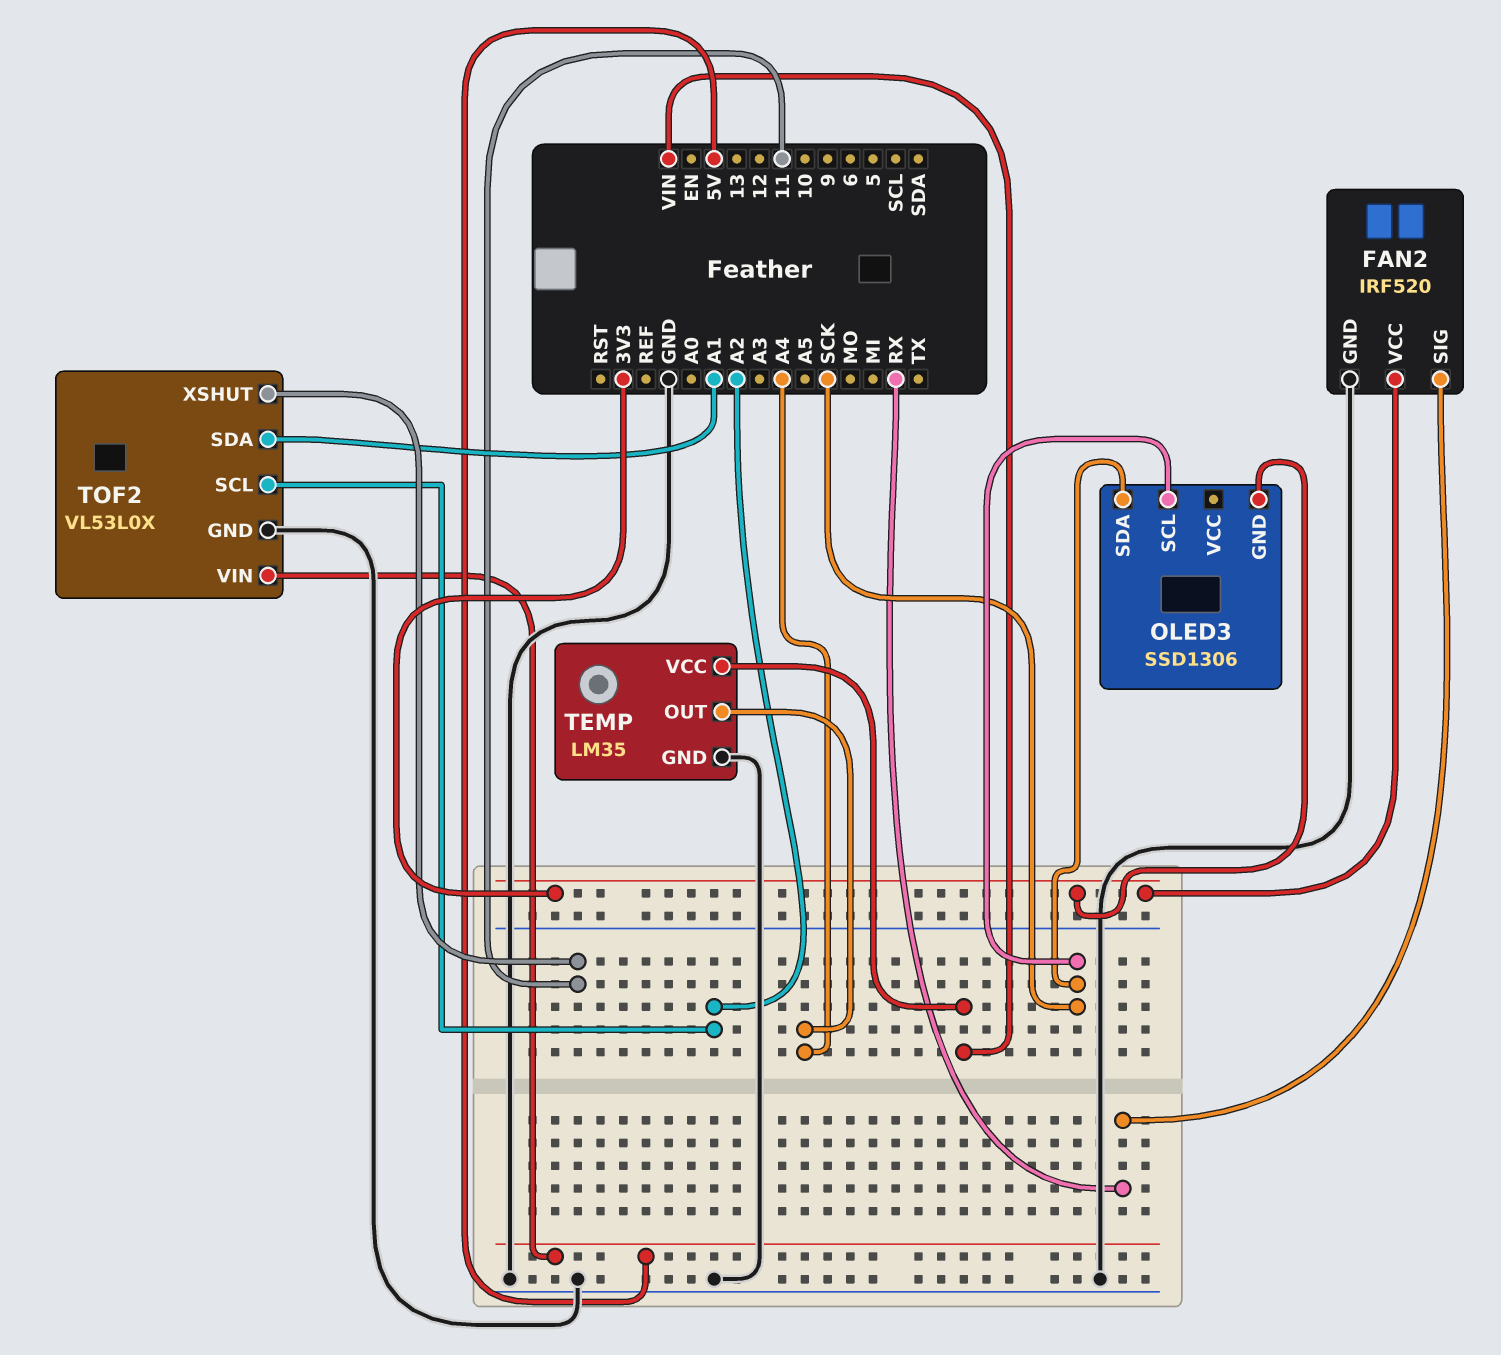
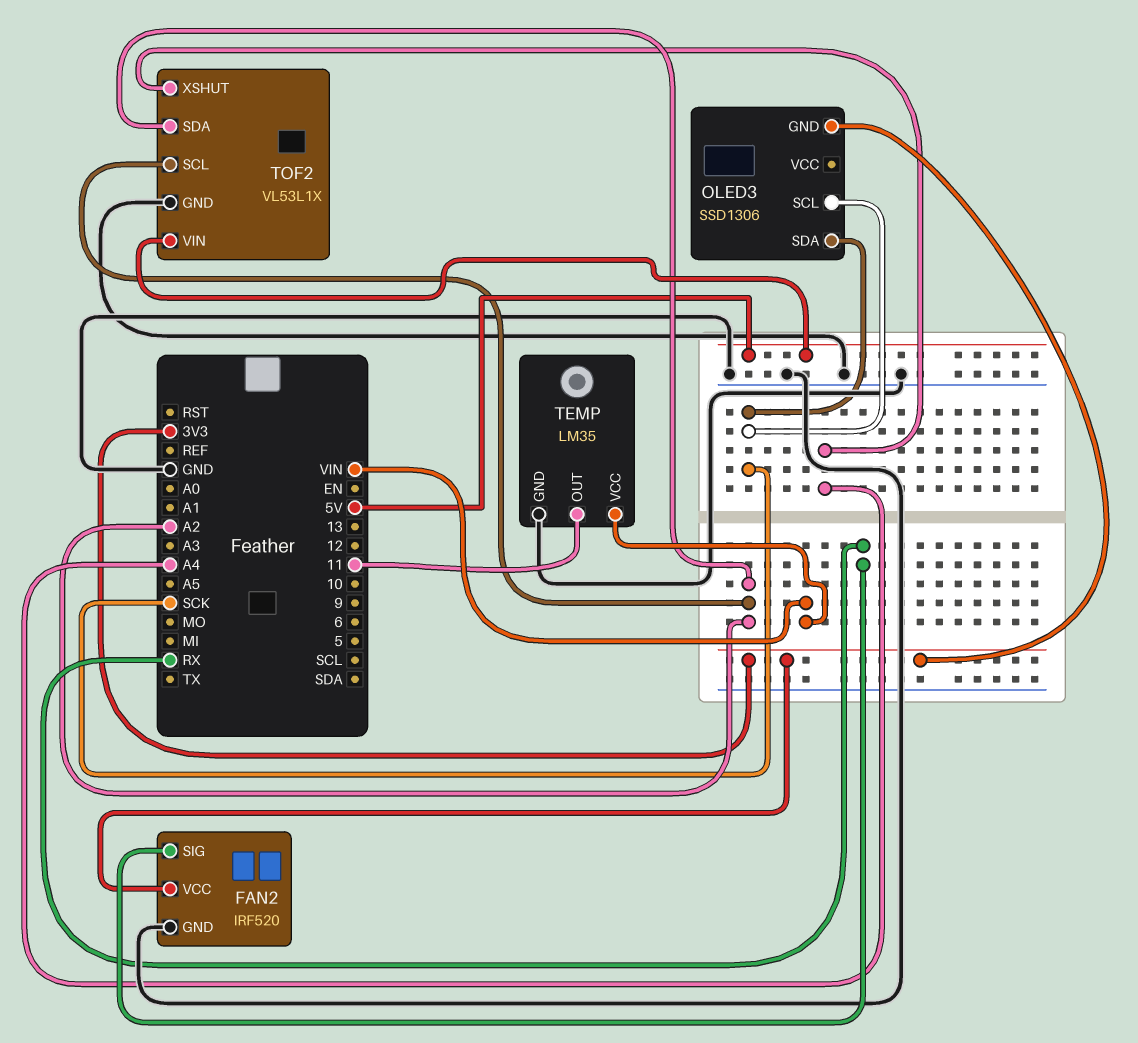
TEMP pin OUT: A4 -> 11
TOF2: VL53L0X -> VL53L1X
TOF2 pin SDA: A1 -> A2
TOF2 pin XSHUT: 11 -> A4

